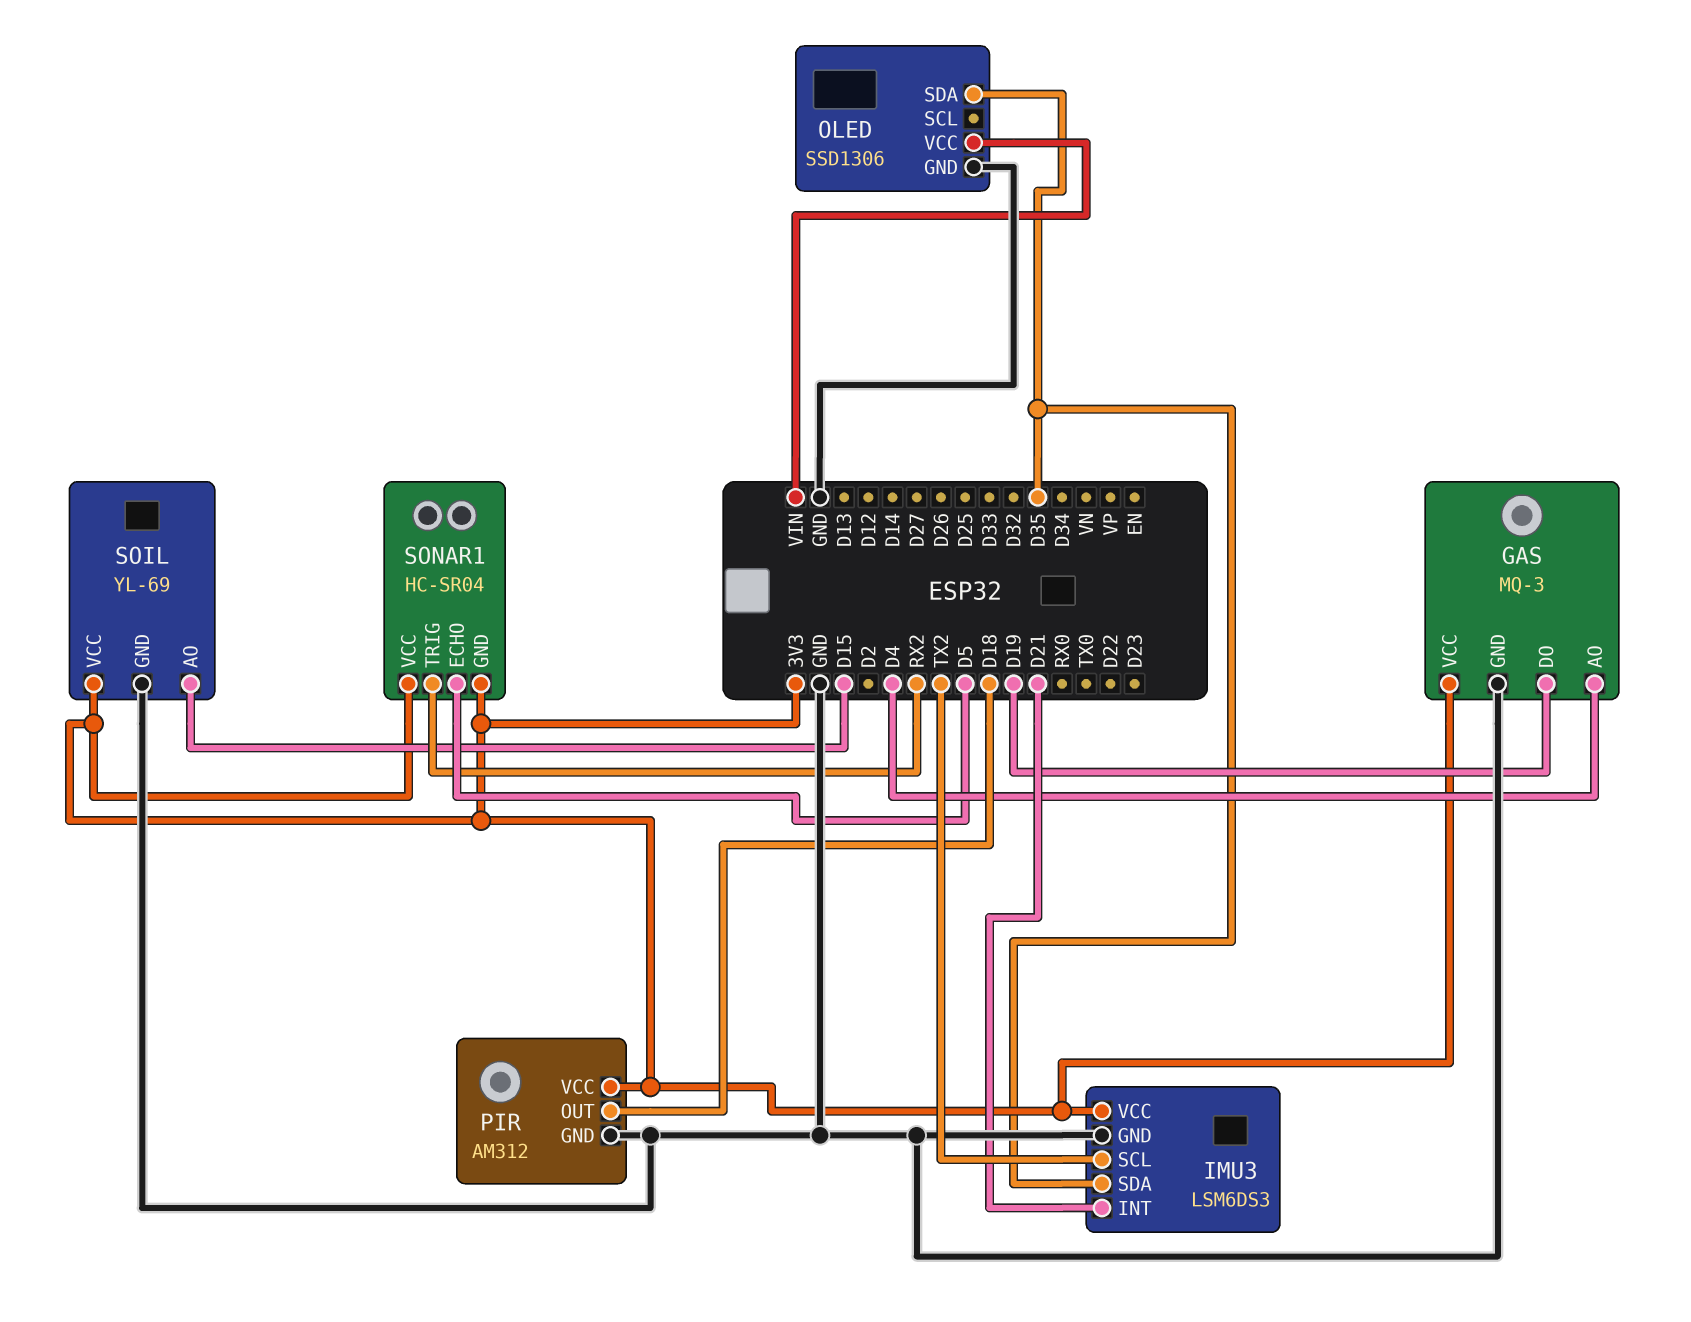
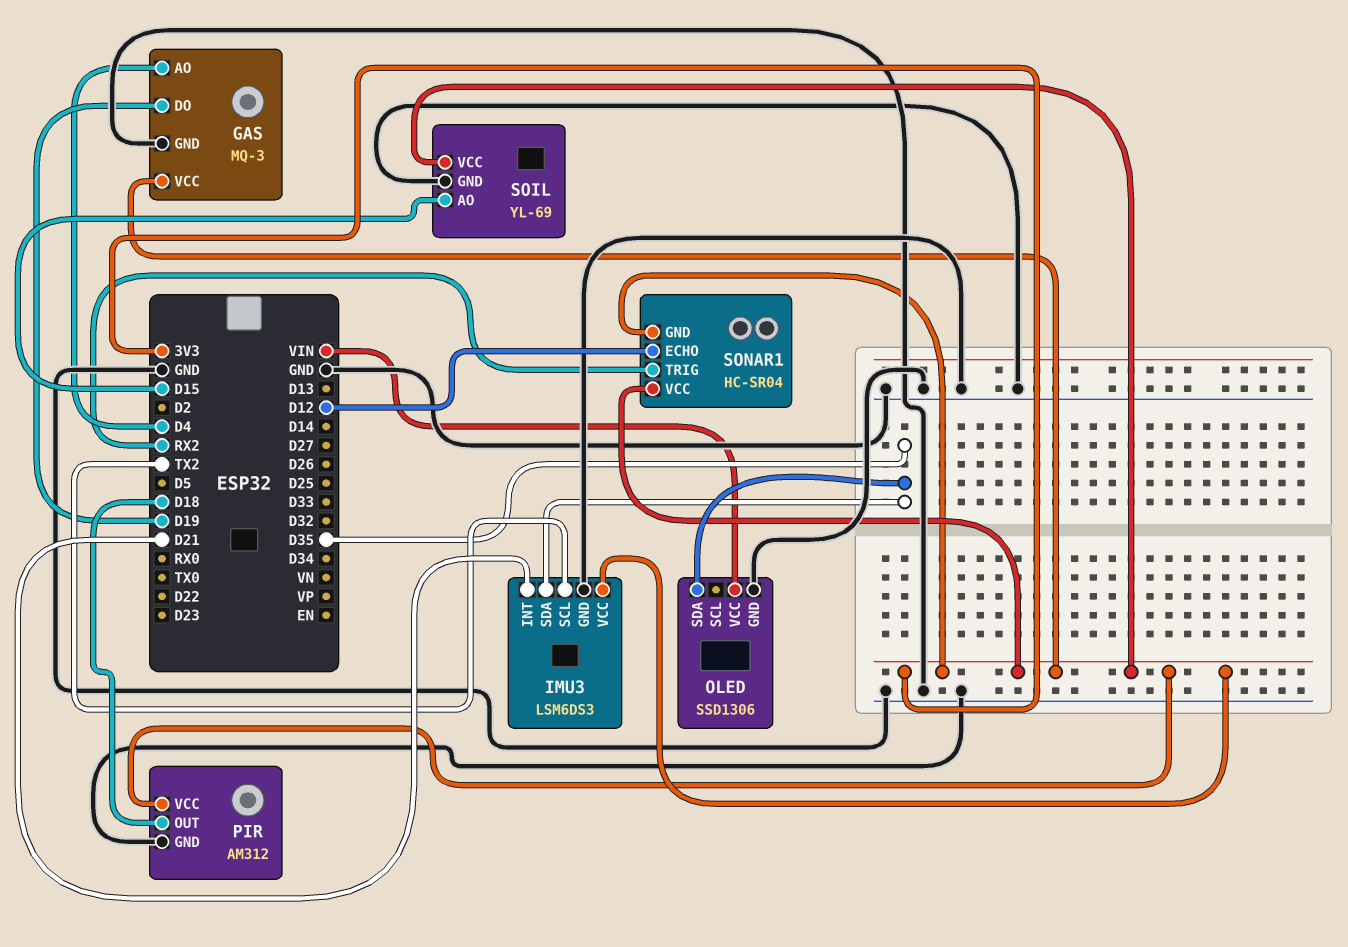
SONAR1 pin ECHO: D5 -> D12

